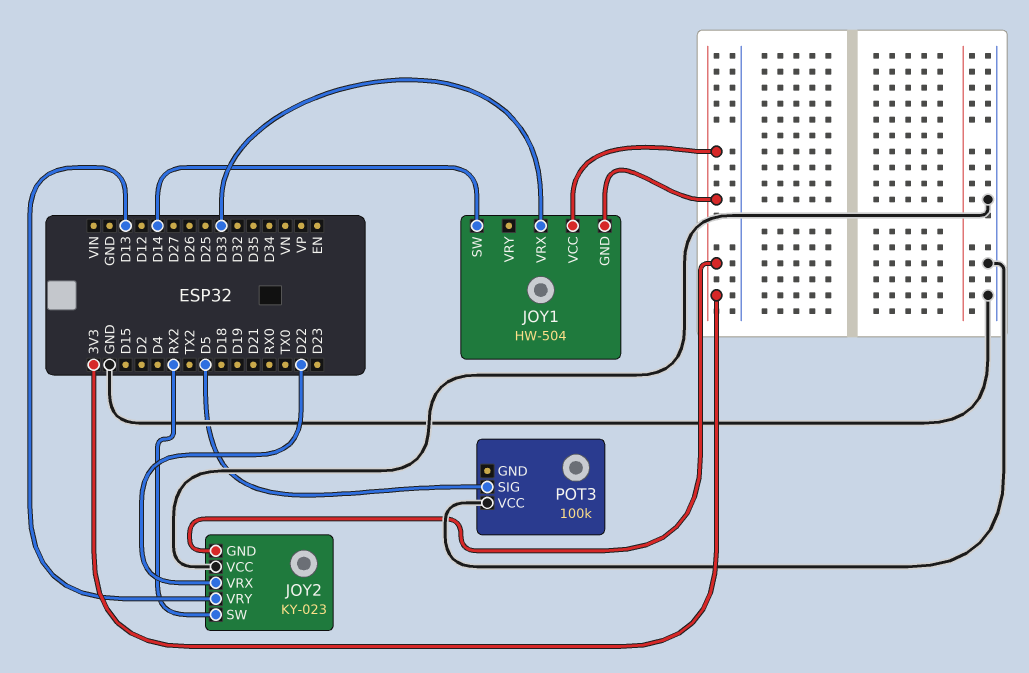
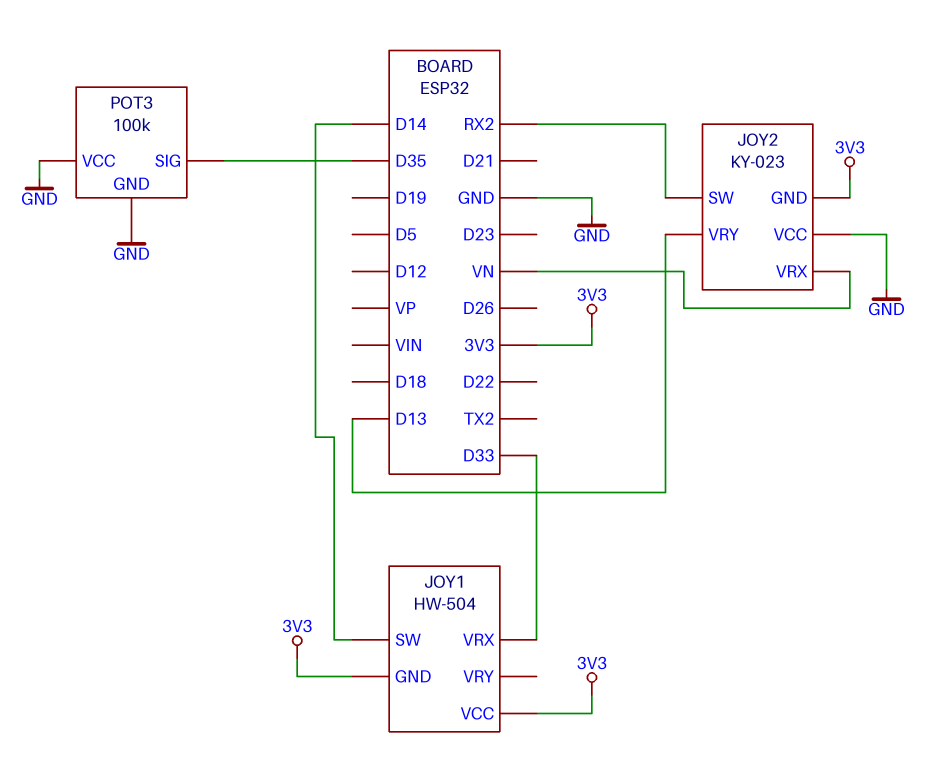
JOY2 pin VRX: D22 -> VN
POT3 pin GND: none -> GND
POT3 pin SIG: D5 -> D35

